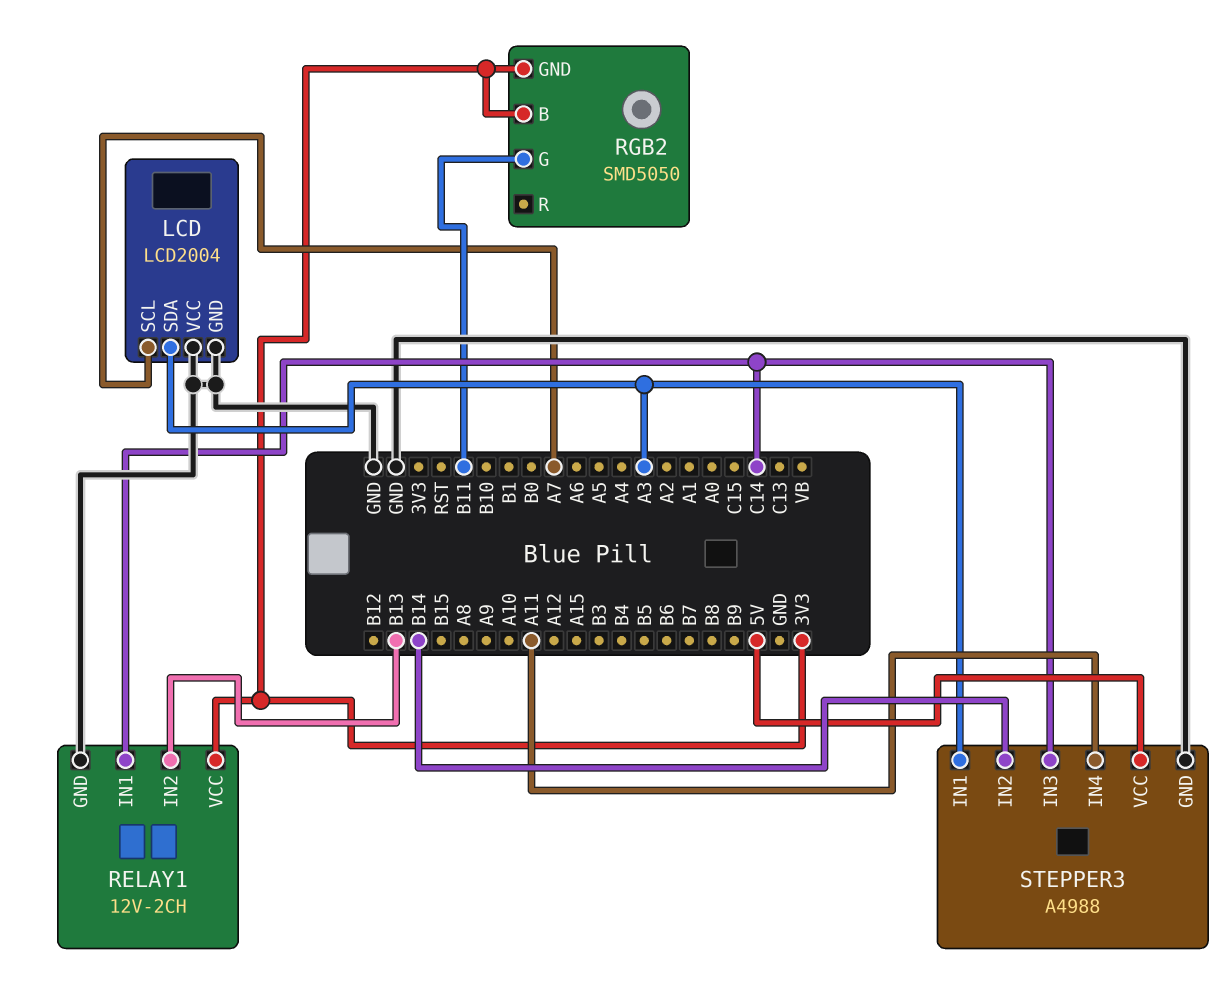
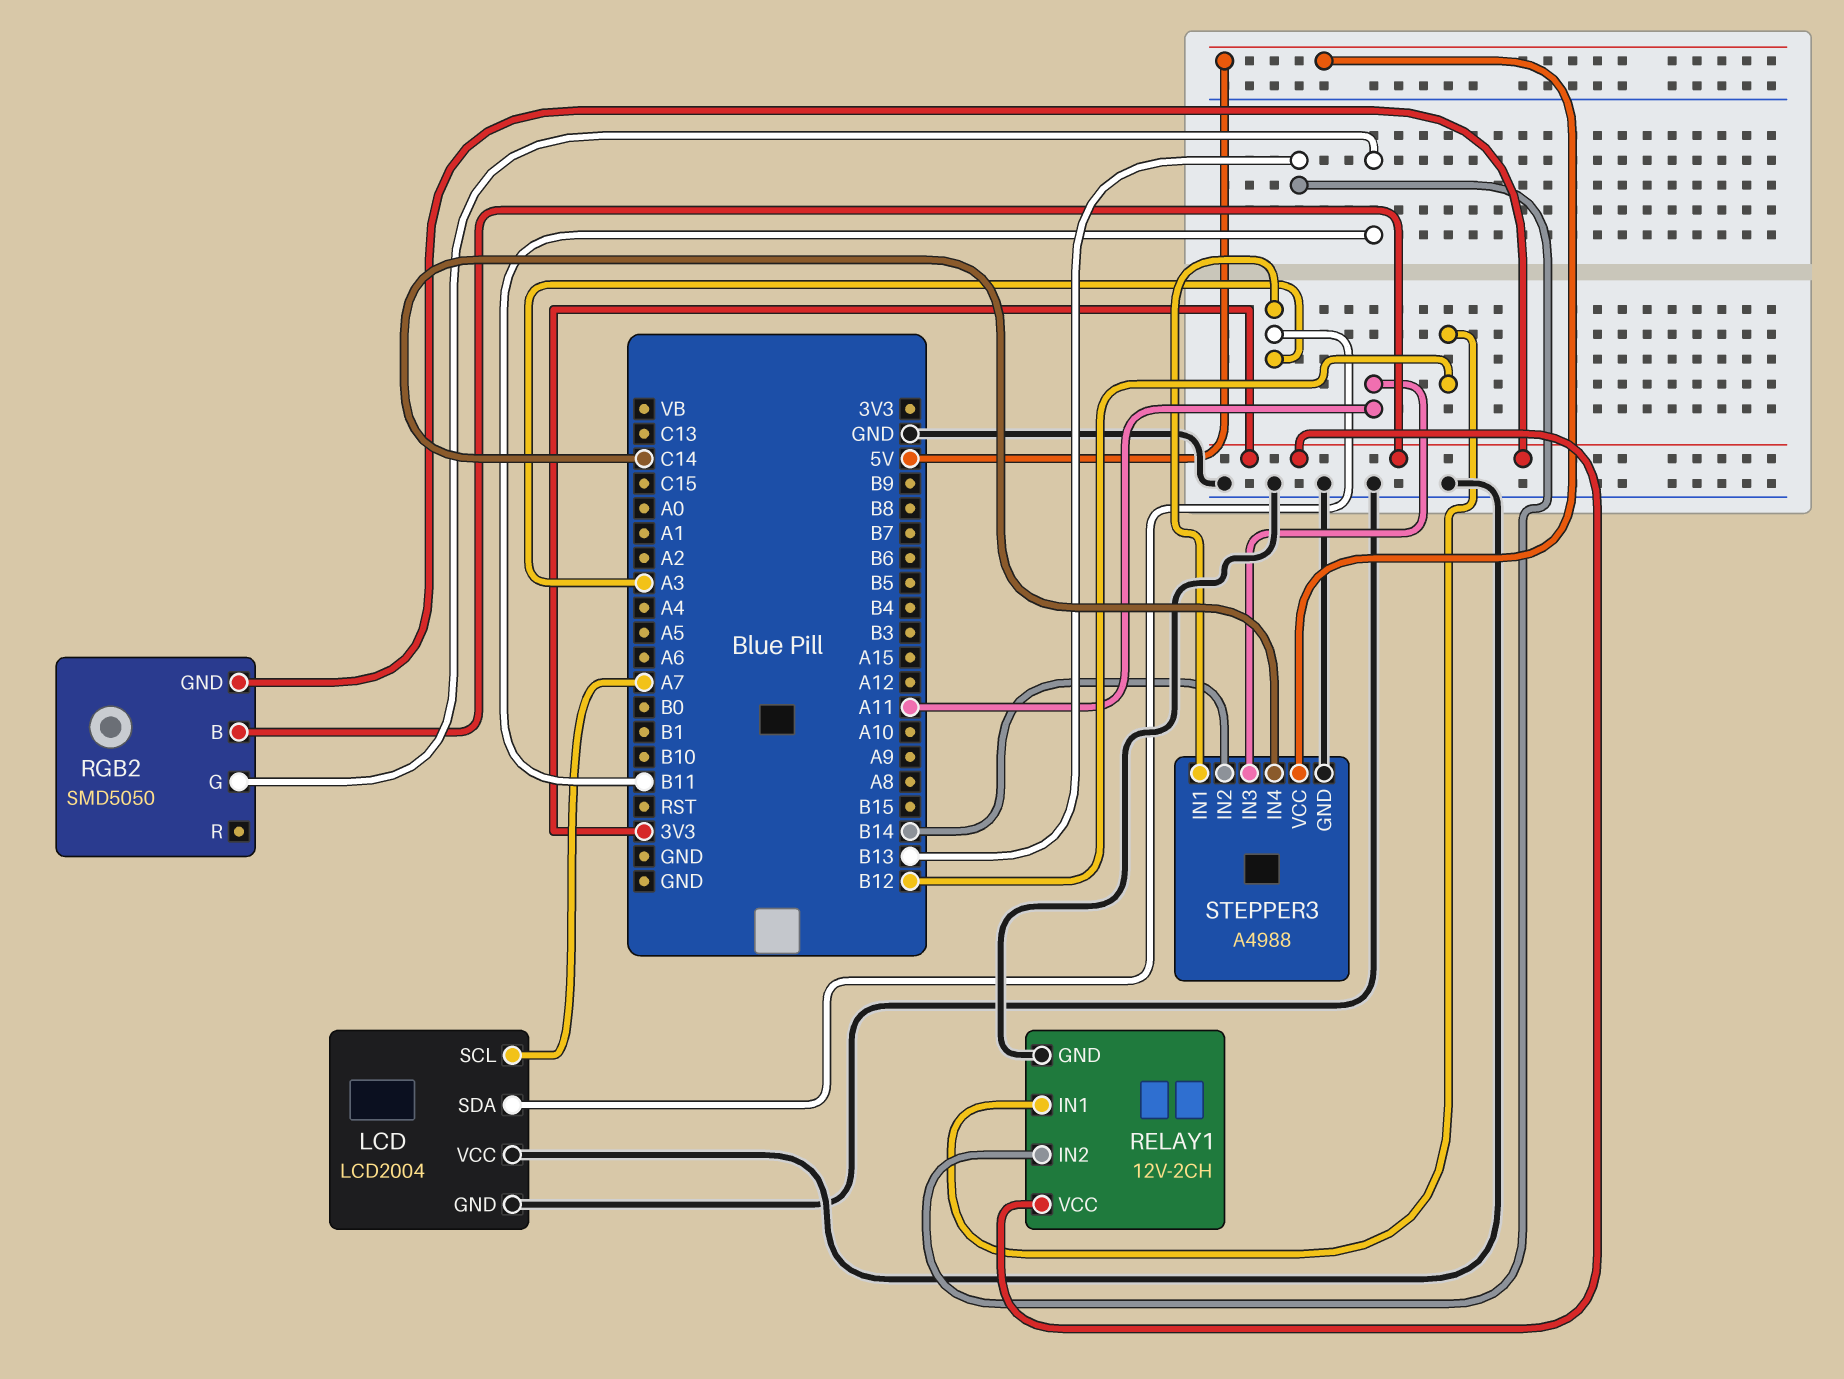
RELAY1 pin IN1: C14 -> B12
STEPPER3 pin IN3: C14 -> A11
STEPPER3 pin IN4: A11 -> C14

